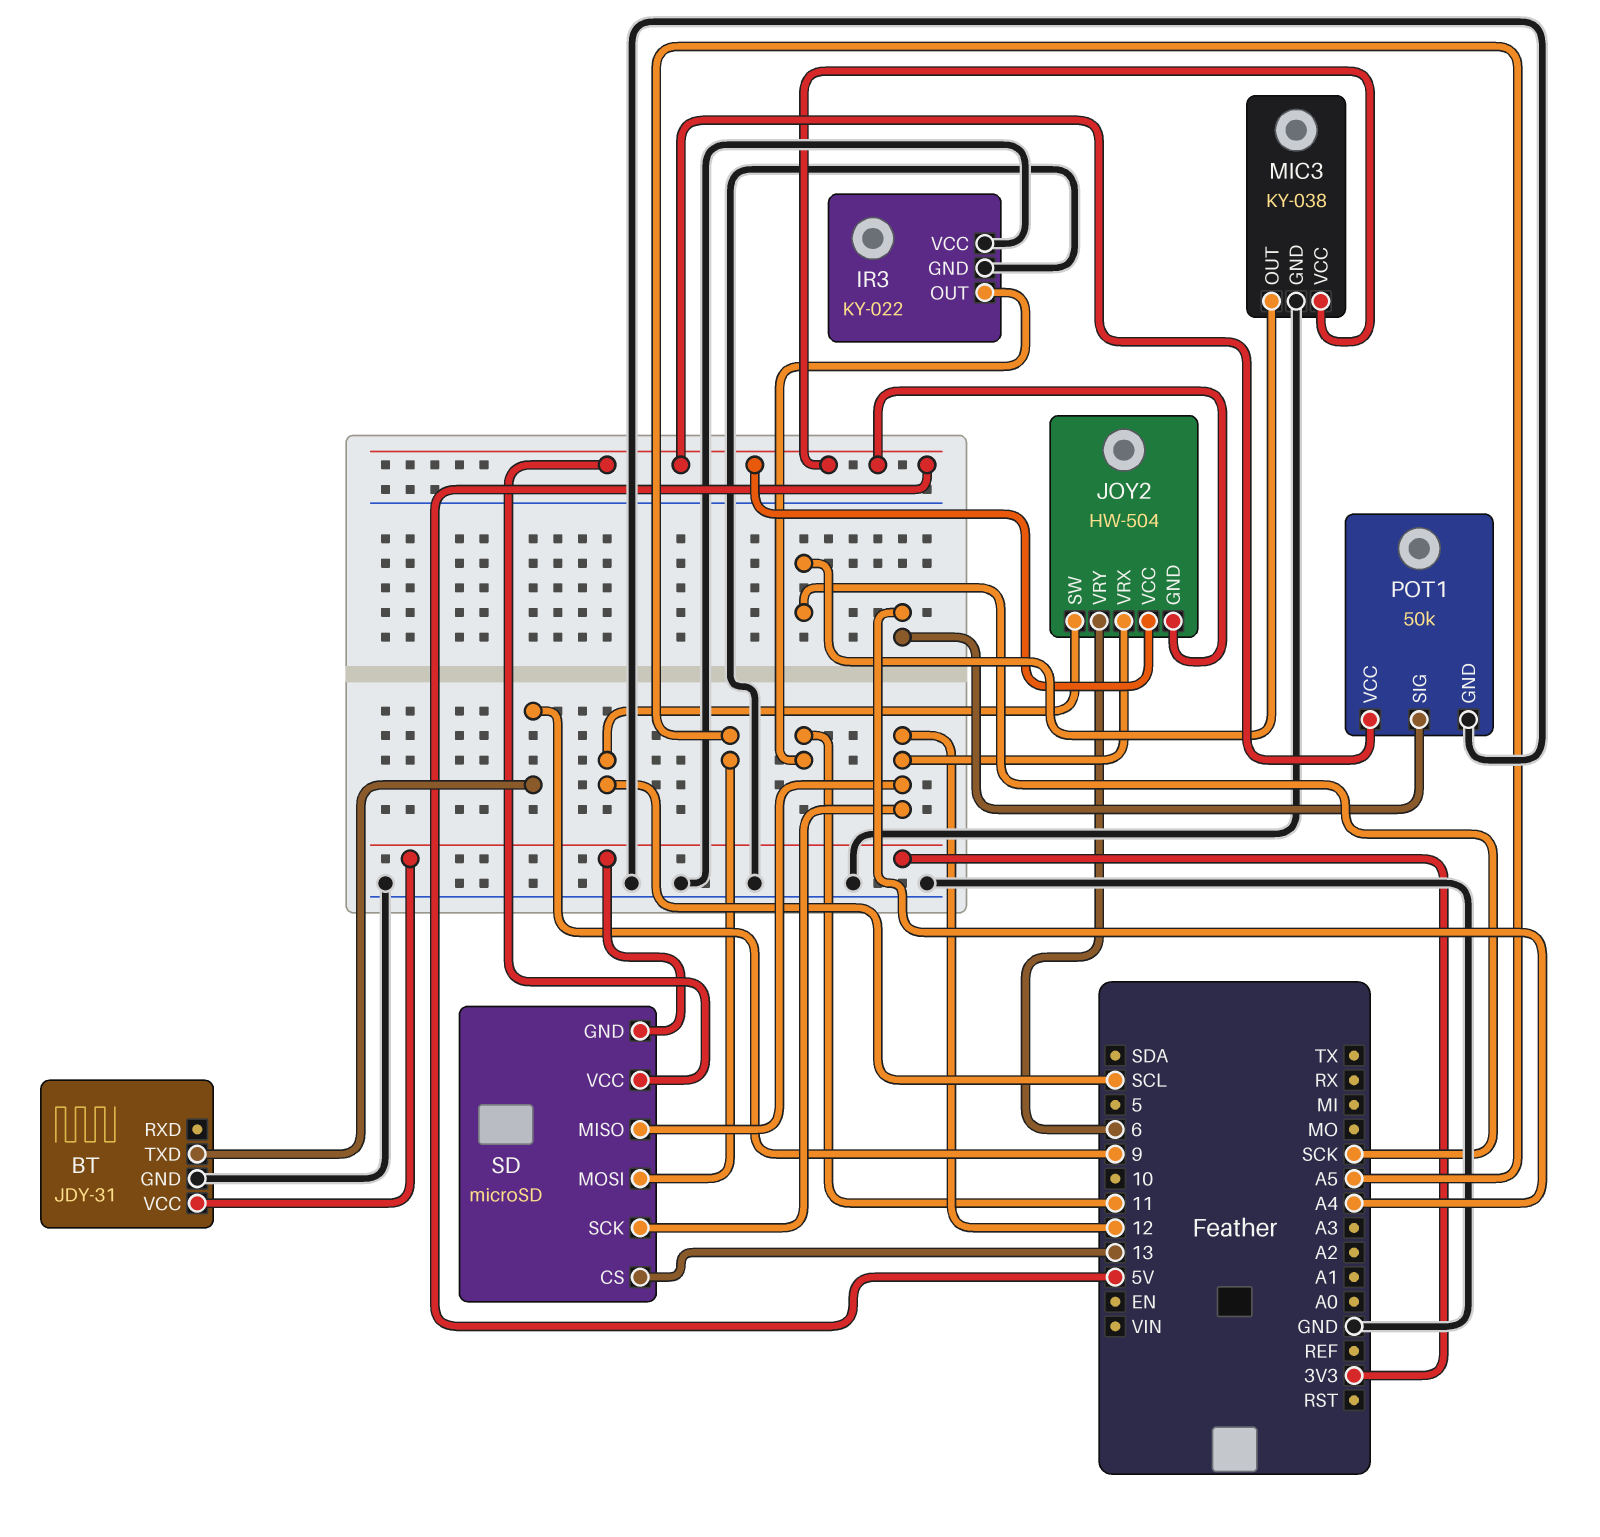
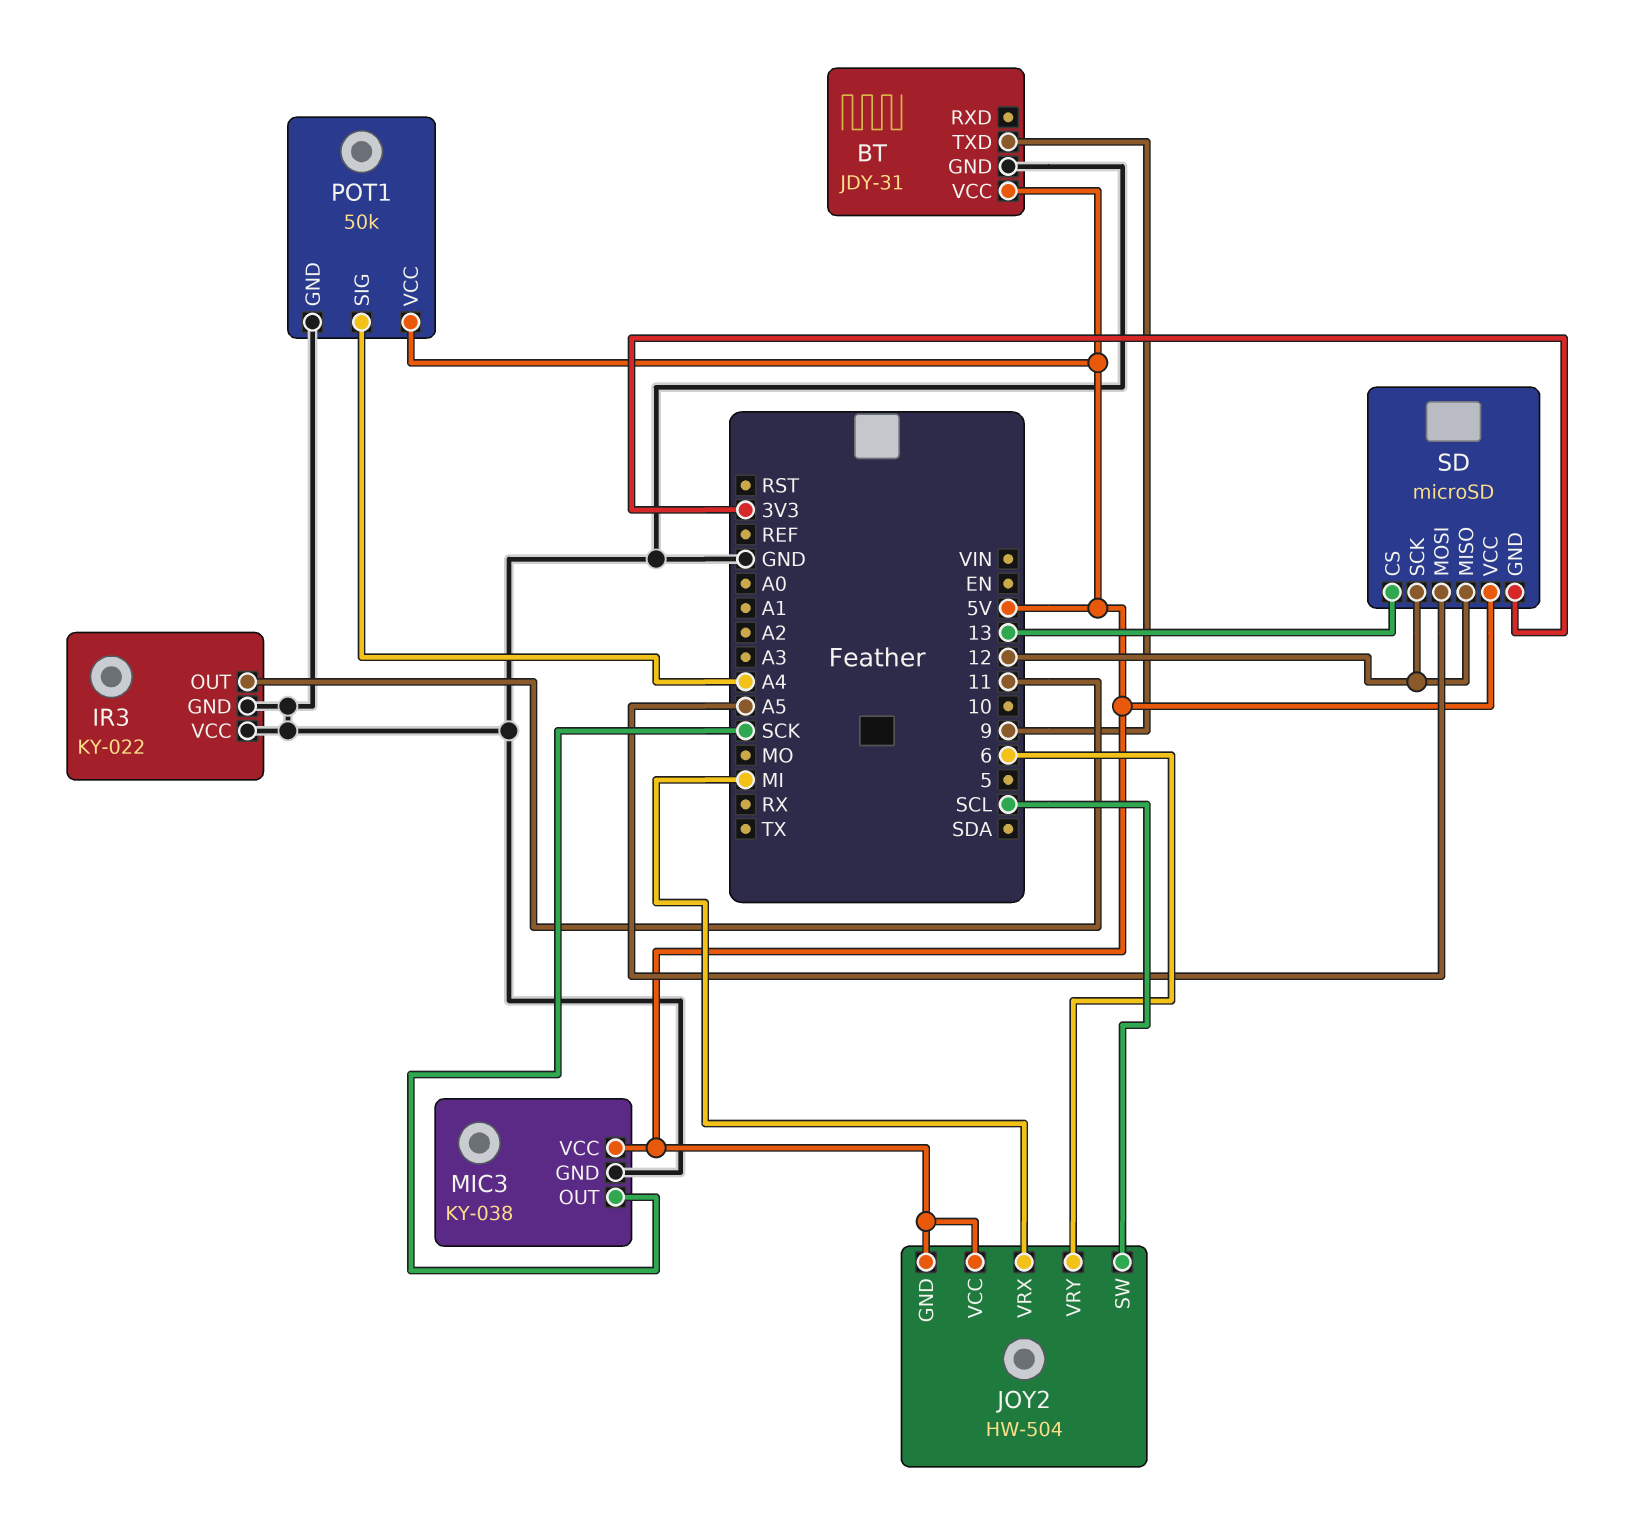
BT pin VCC: 3V3 -> 5V
JOY2 pin VRX: 12 -> MI

